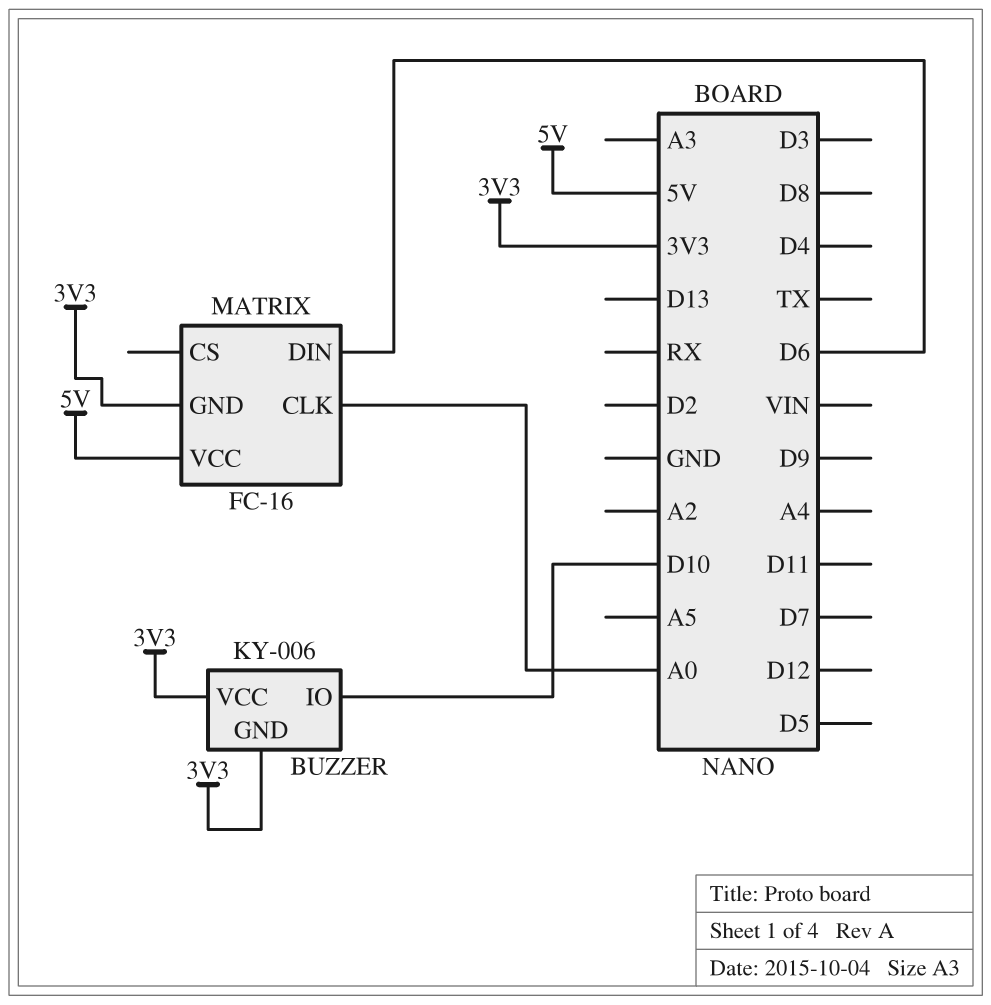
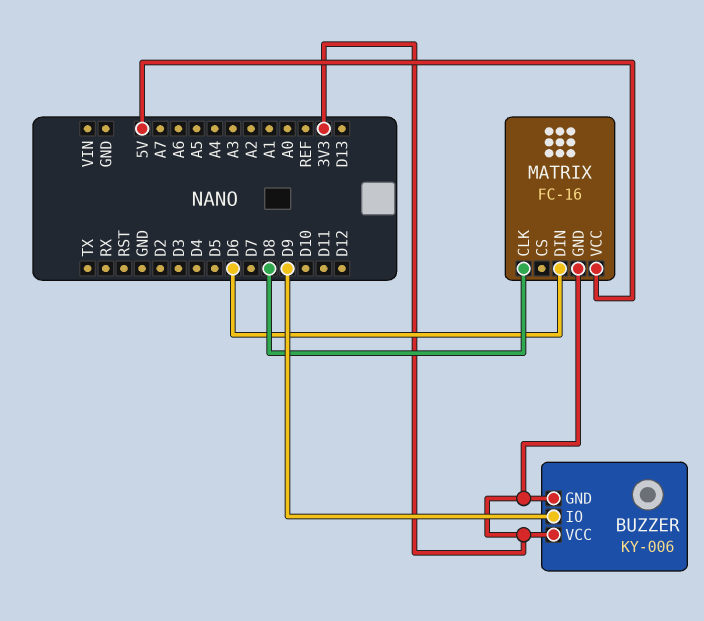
BUZZER pin IO: D10 -> D9
MATRIX pin CLK: A0 -> D8

